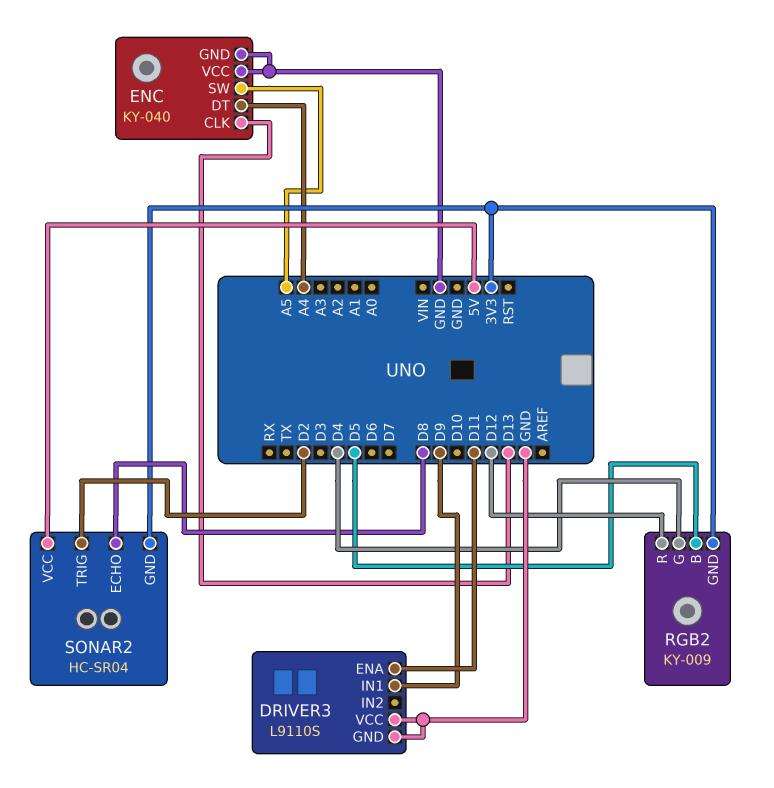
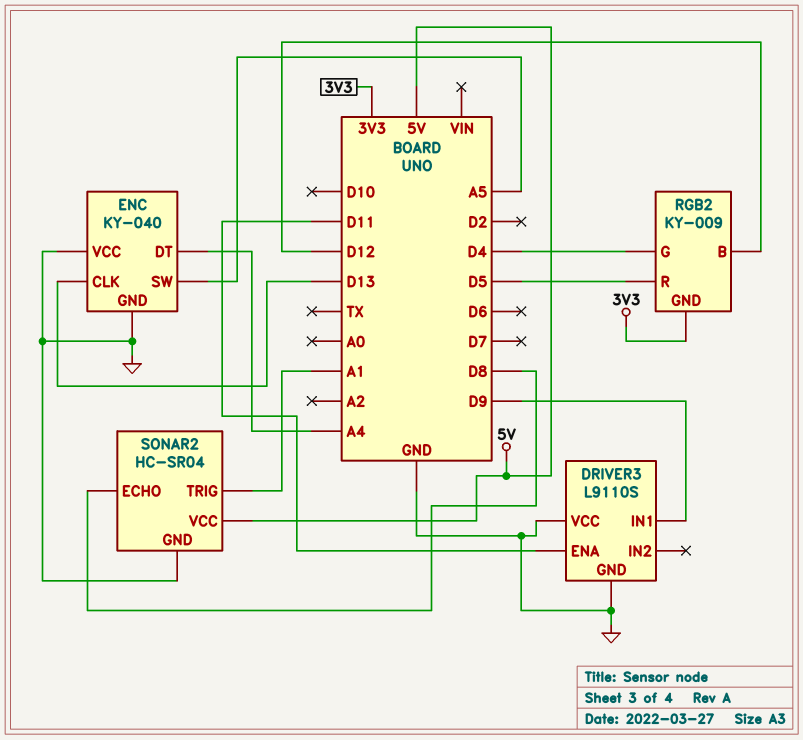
RGB2 pin B: D5 -> D12
RGB2 pin R: D12 -> D5
SONAR2 pin GND: 3V3 -> GND
SONAR2 pin TRIG: D2 -> A1

